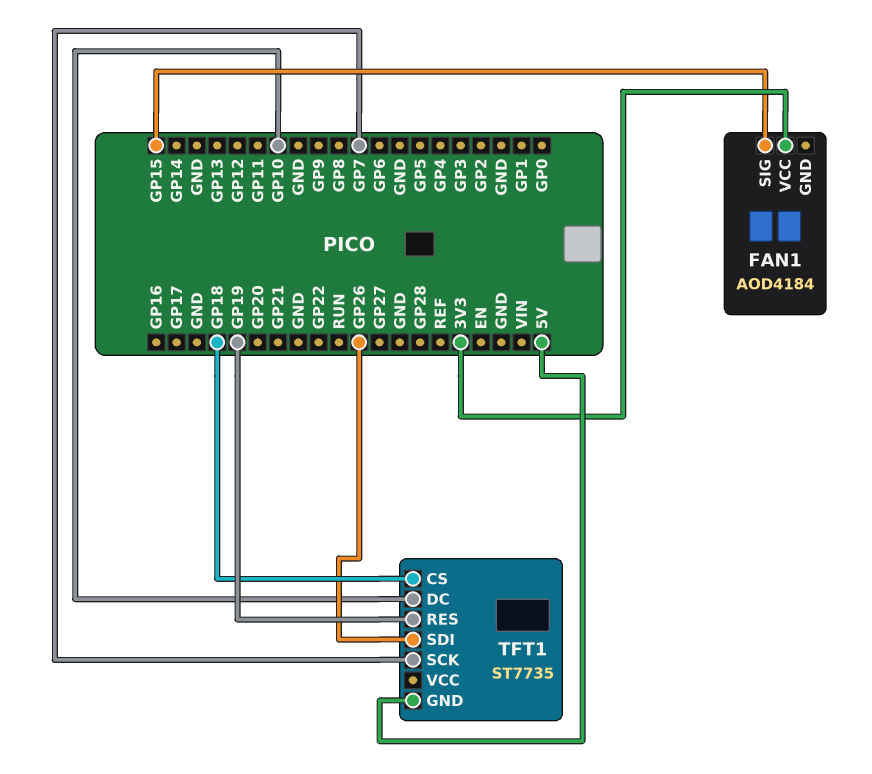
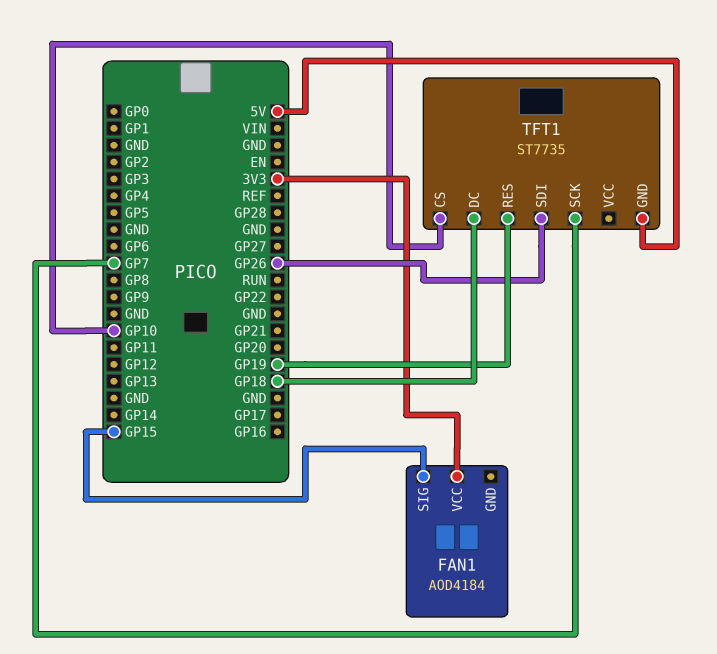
TFT1 pin CS: GP18 -> GP10
TFT1 pin DC: GP10 -> GP18

